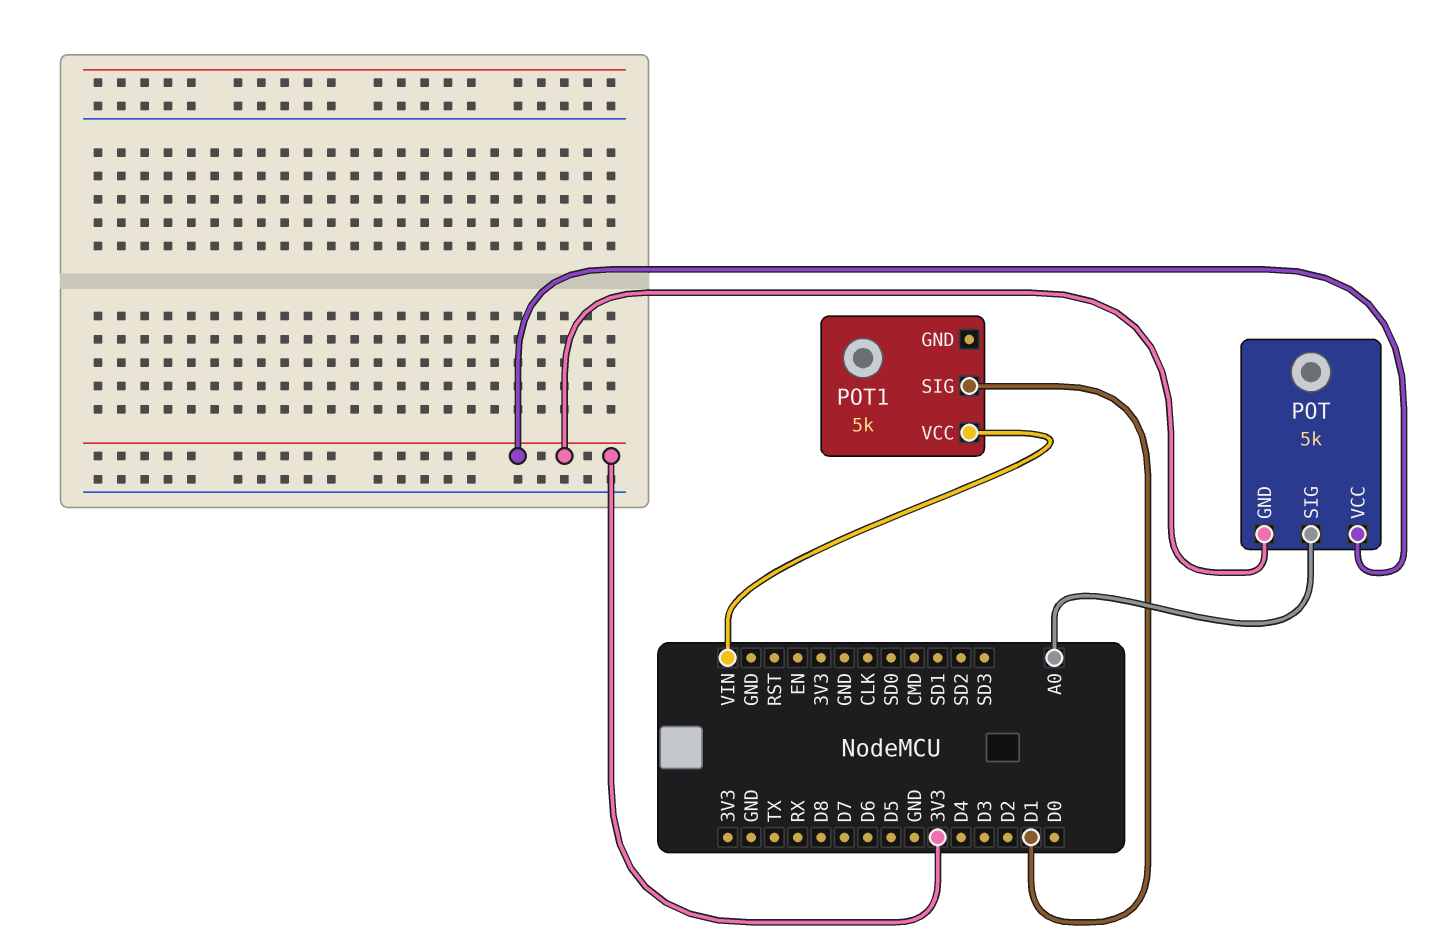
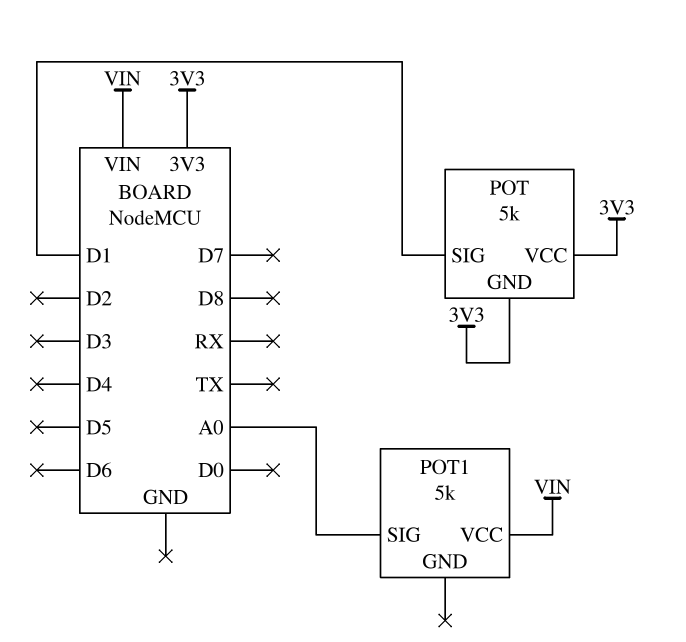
POT pin SIG: A0 -> D1
POT1 pin SIG: D1 -> A0

